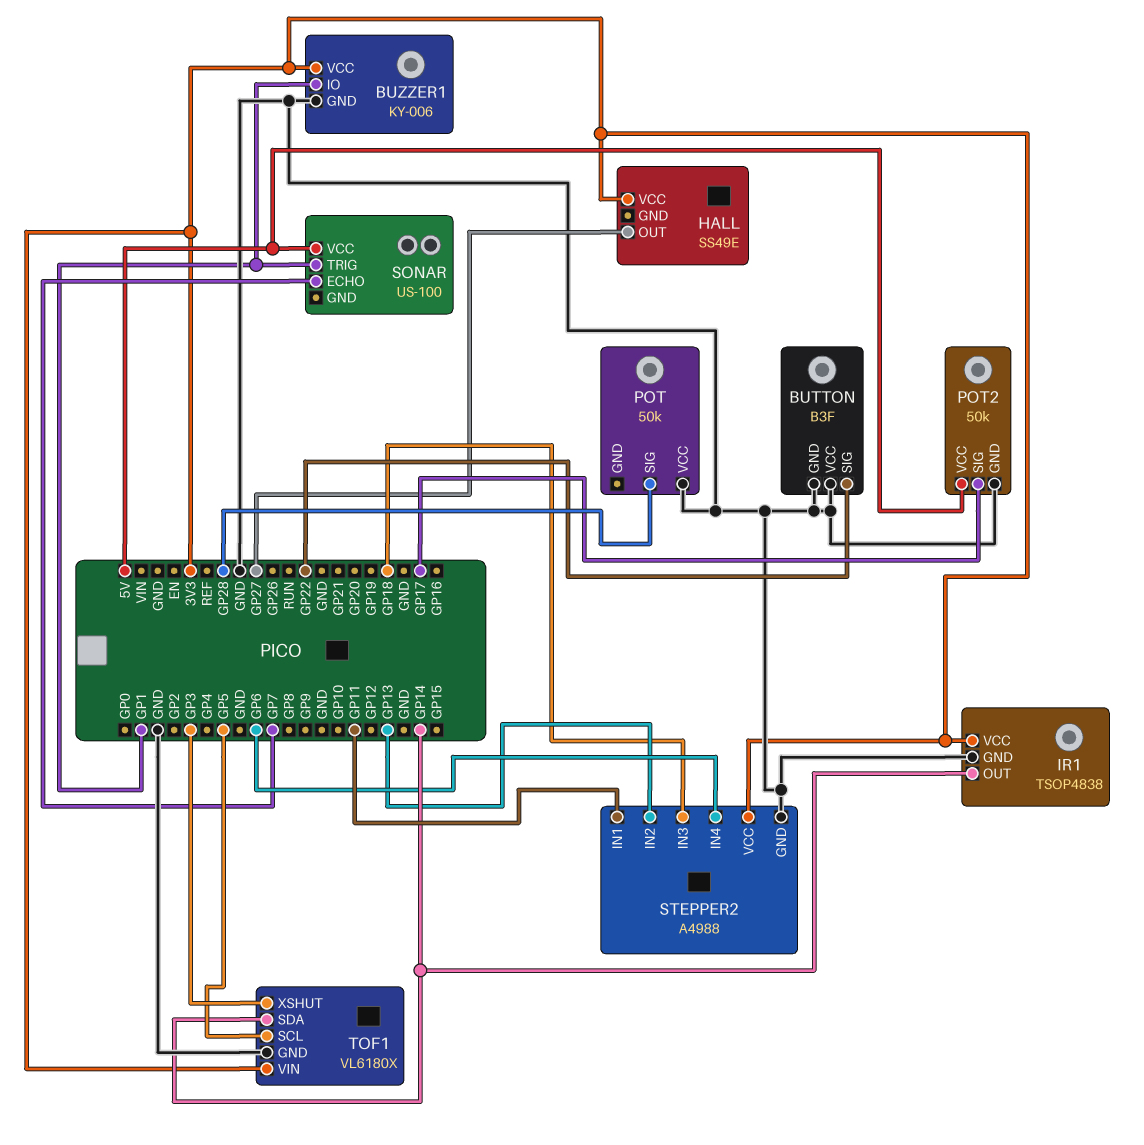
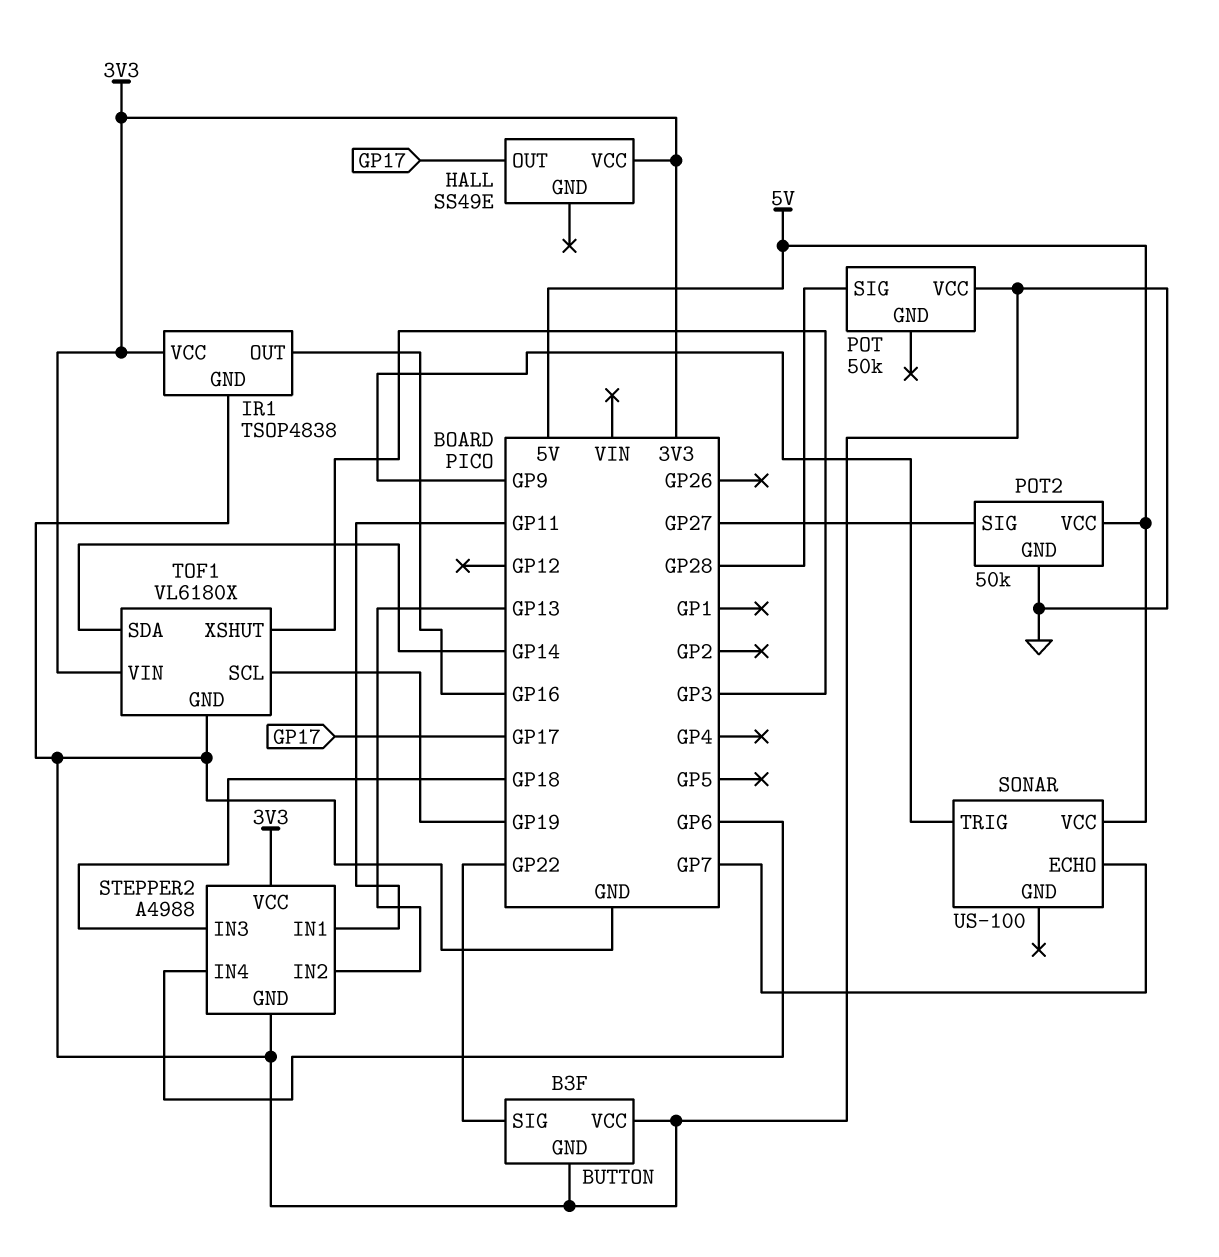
BUZZER1: KY-006 -> none
BUZZER1 pin GND: GND -> none
BUZZER1 pin IO: GP1 -> none
BUZZER1 pin VCC: 3V3 -> none
HALL pin OUT: GP27 -> GP17
IR1 pin OUT: GP14 -> GP16
POT2 pin SIG: GP17 -> GP27
SONAR pin TRIG: GP1 -> GP9
TOF1 pin SCL: GP5 -> GP19

